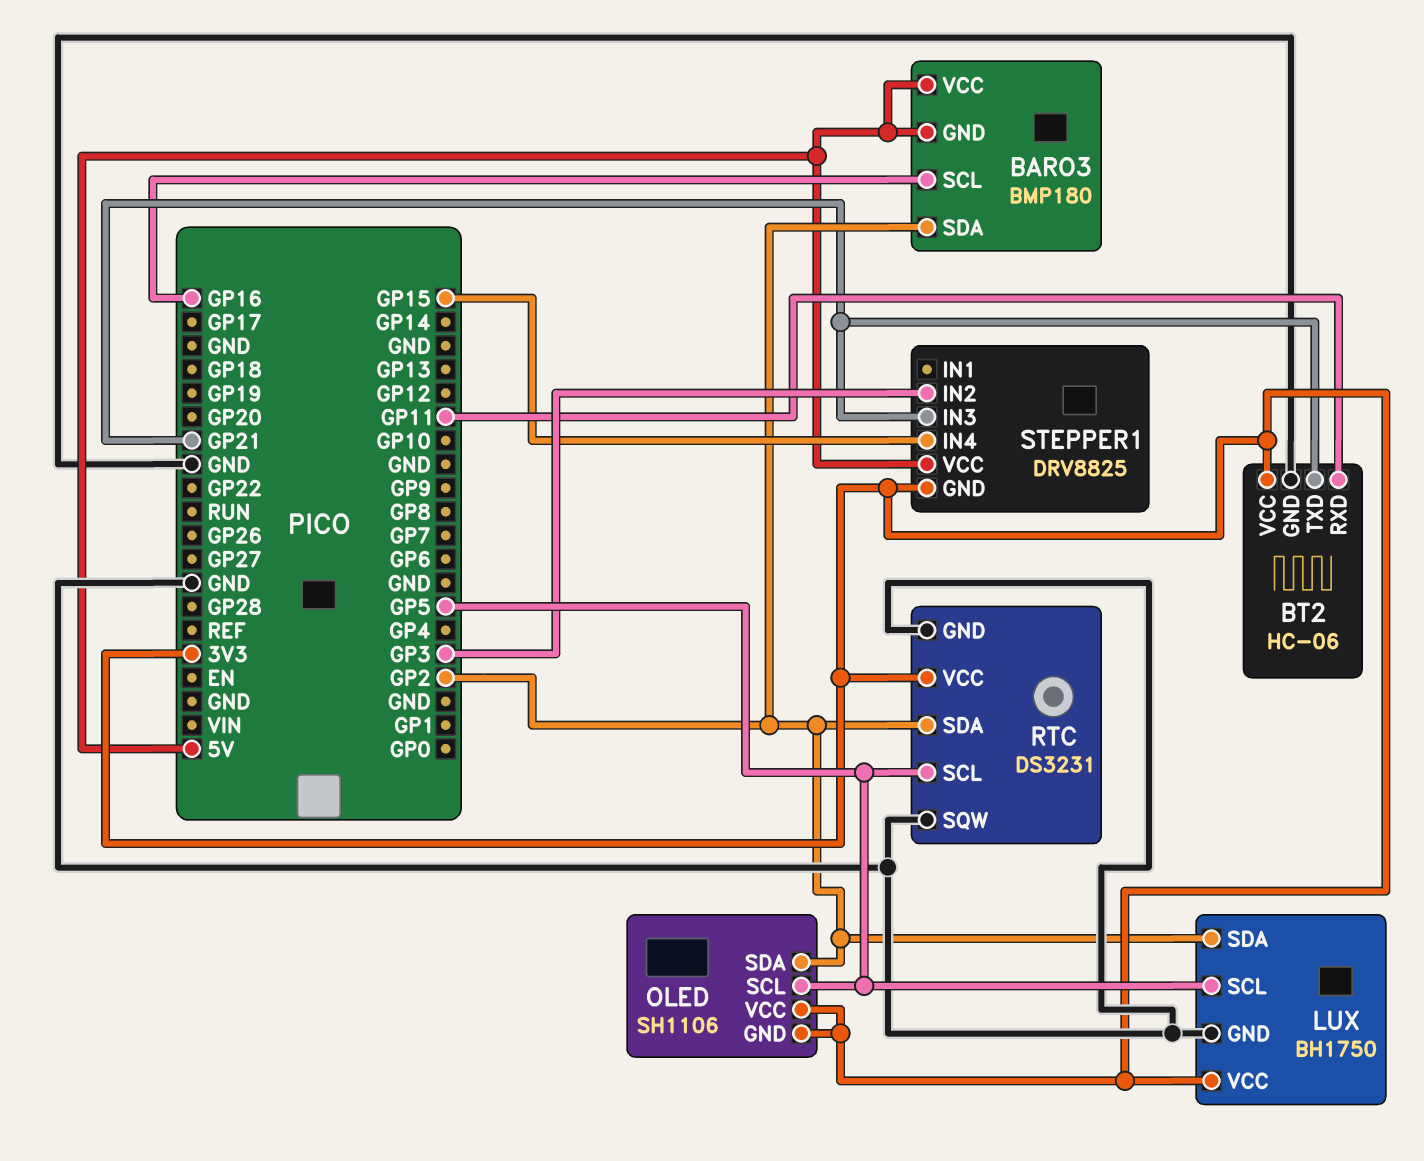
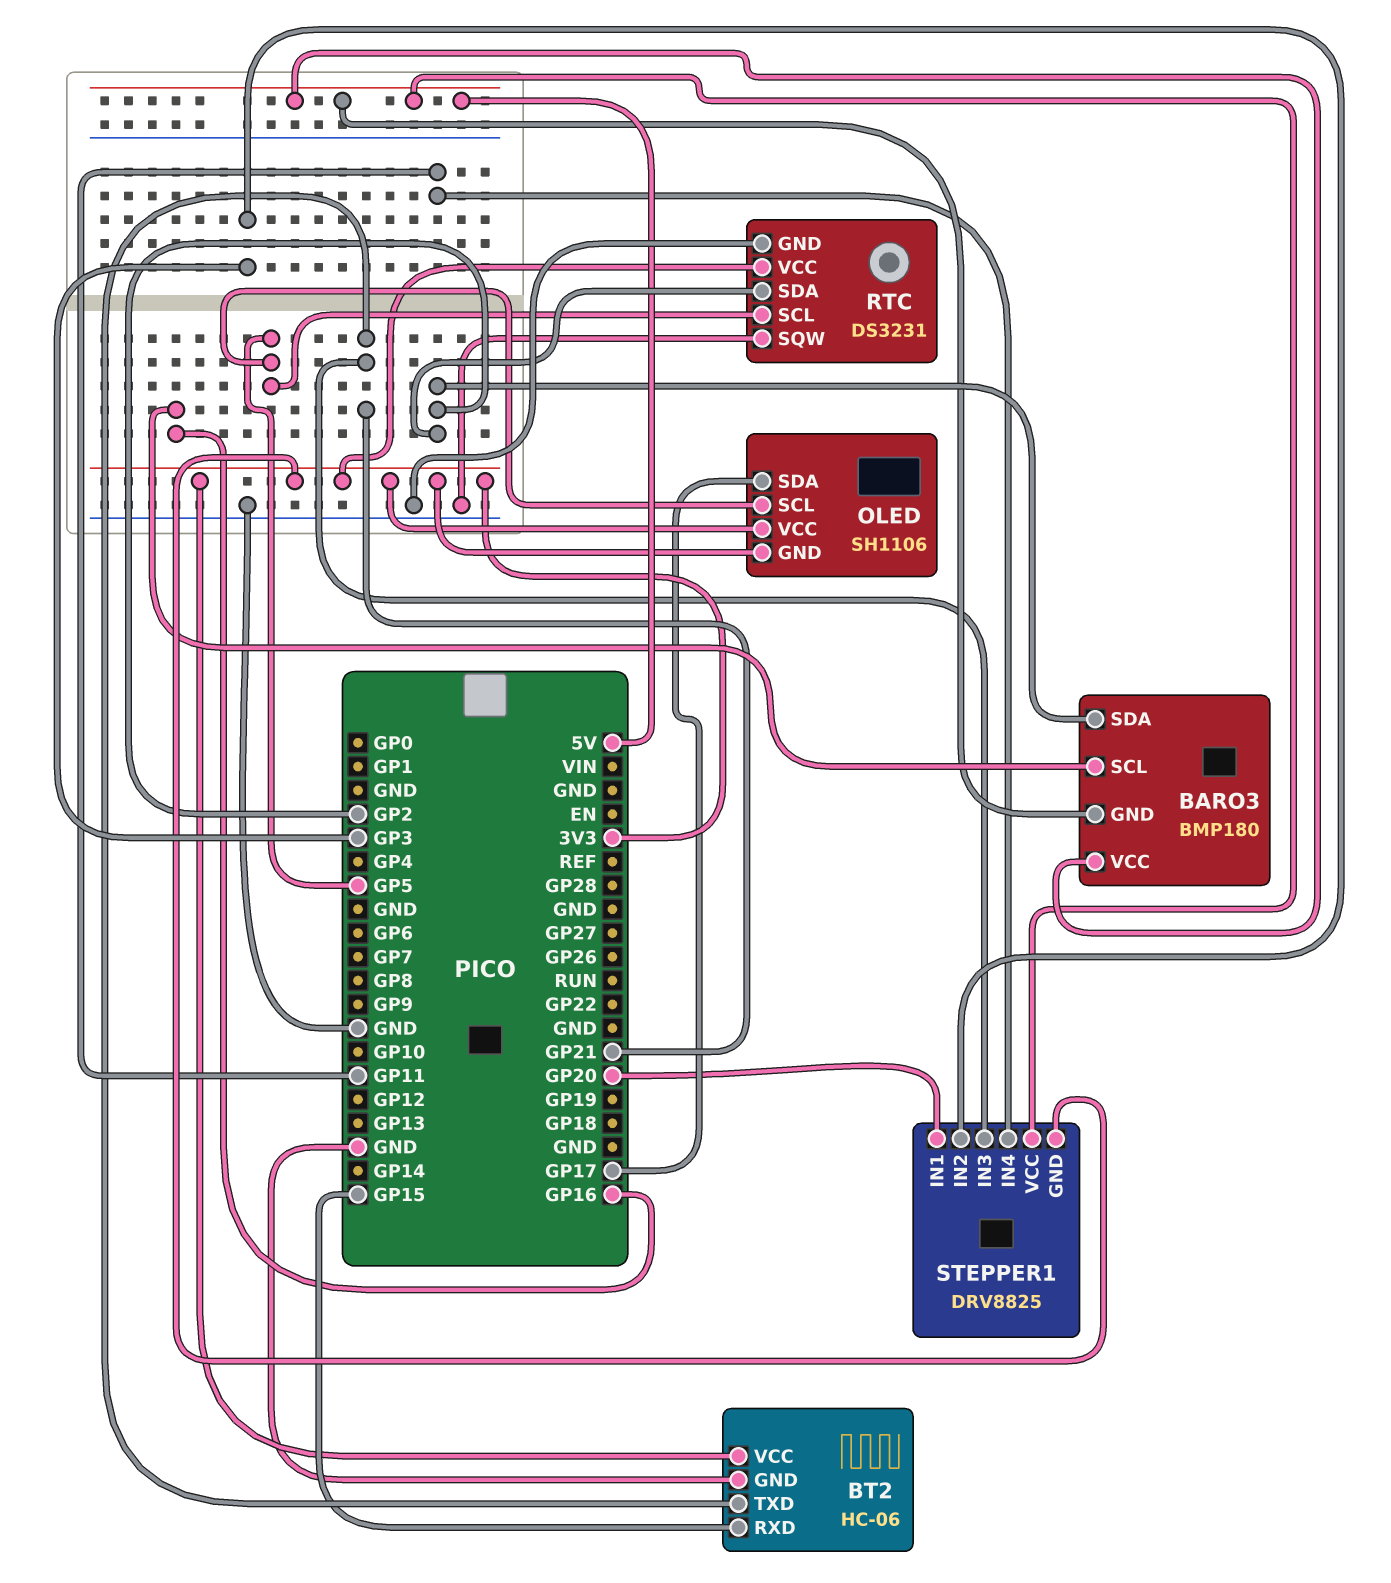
BT2 pin RXD: GP11 -> GP15
LUX: BH1750 -> none
LUX pin GND: GND -> none
LUX pin SCL: GP5 -> none
LUX pin SDA: GP2 -> none
LUX pin VCC: 3V3 -> none
OLED pin SDA: GP2 -> GP17
STEPPER1 pin IN1: none -> GP20
STEPPER1 pin IN4: GP15 -> GP11

